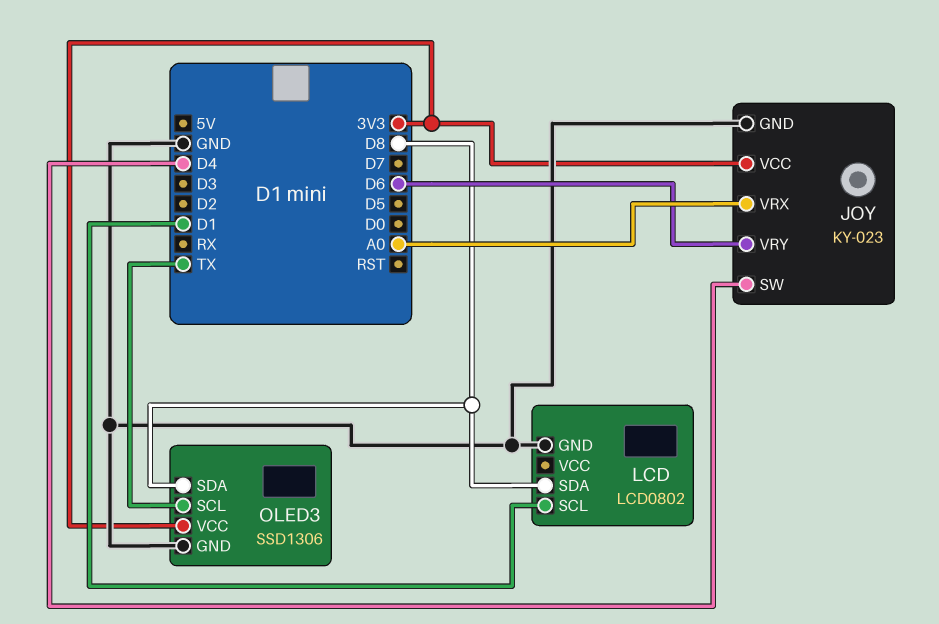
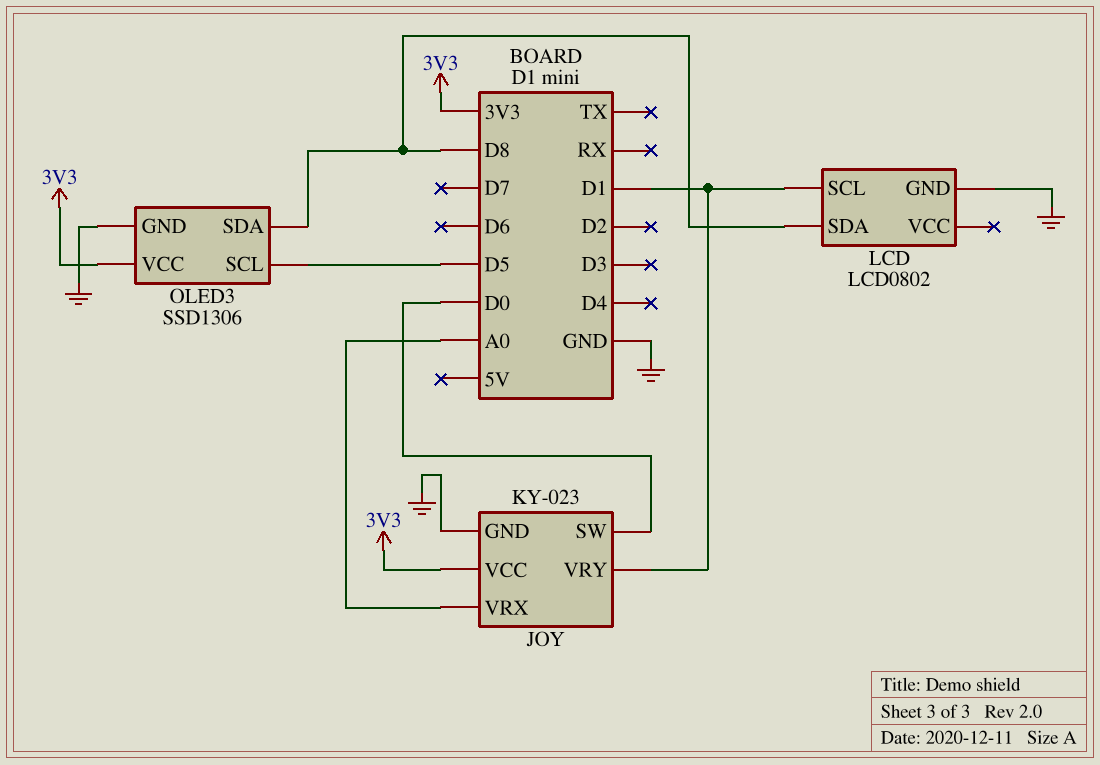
JOY pin SW: D4 -> D0
JOY pin VRY: D6 -> D1
OLED3 pin SCL: TX -> D5

